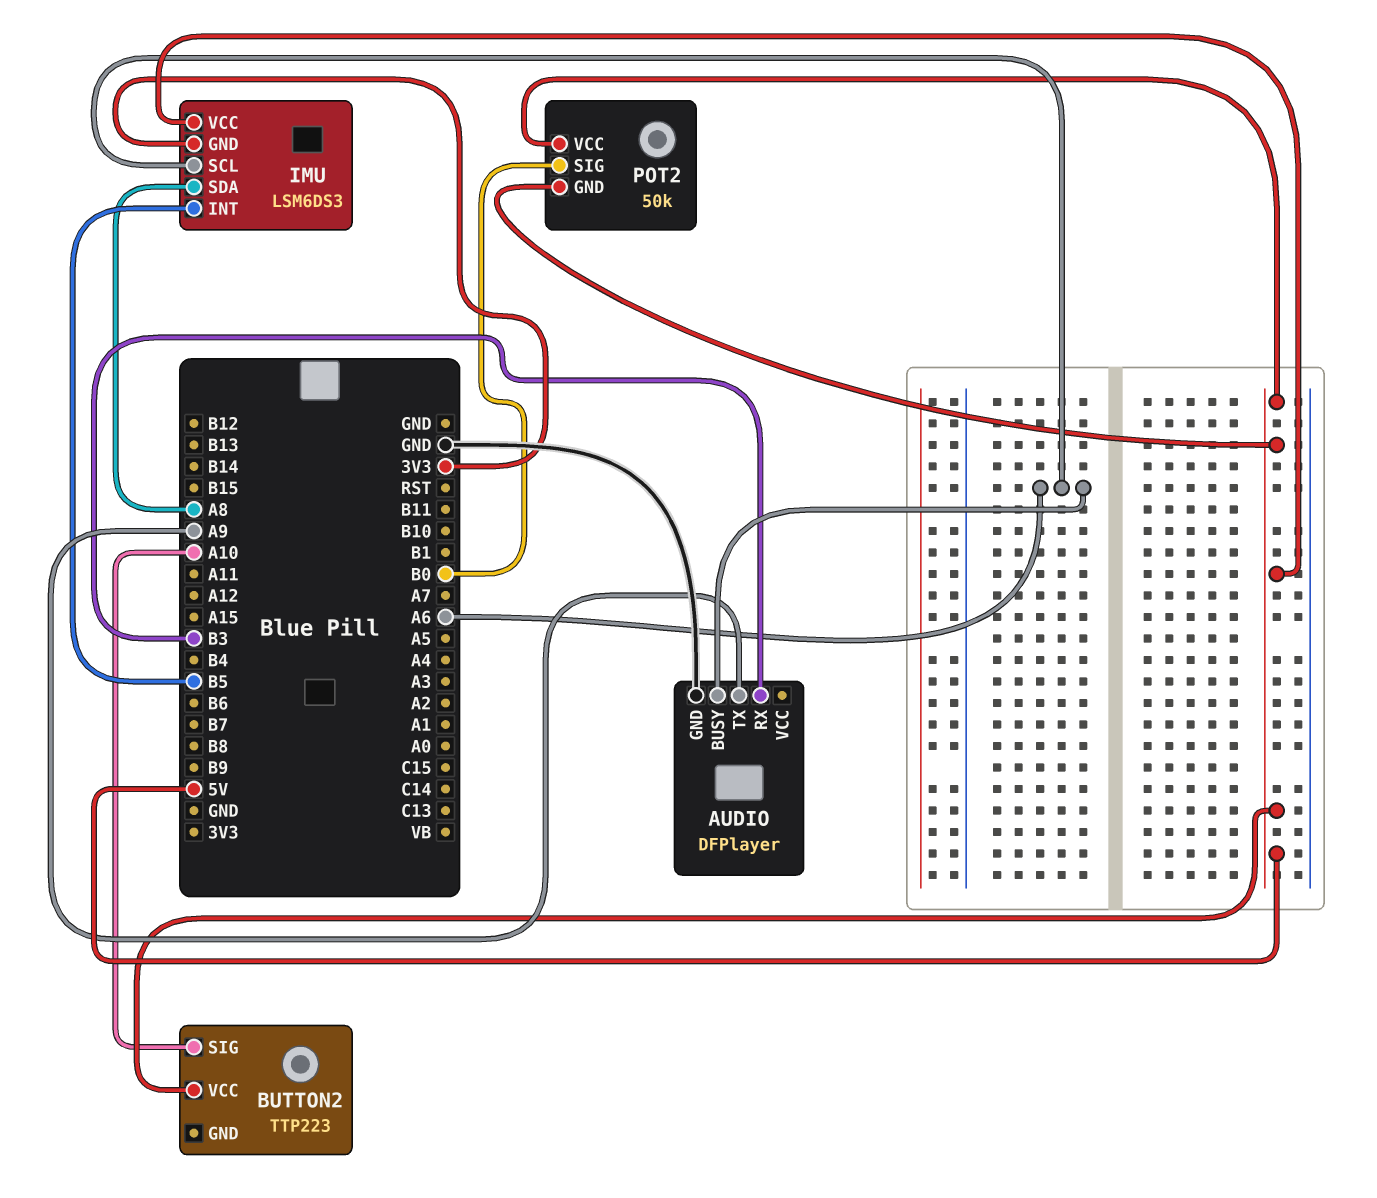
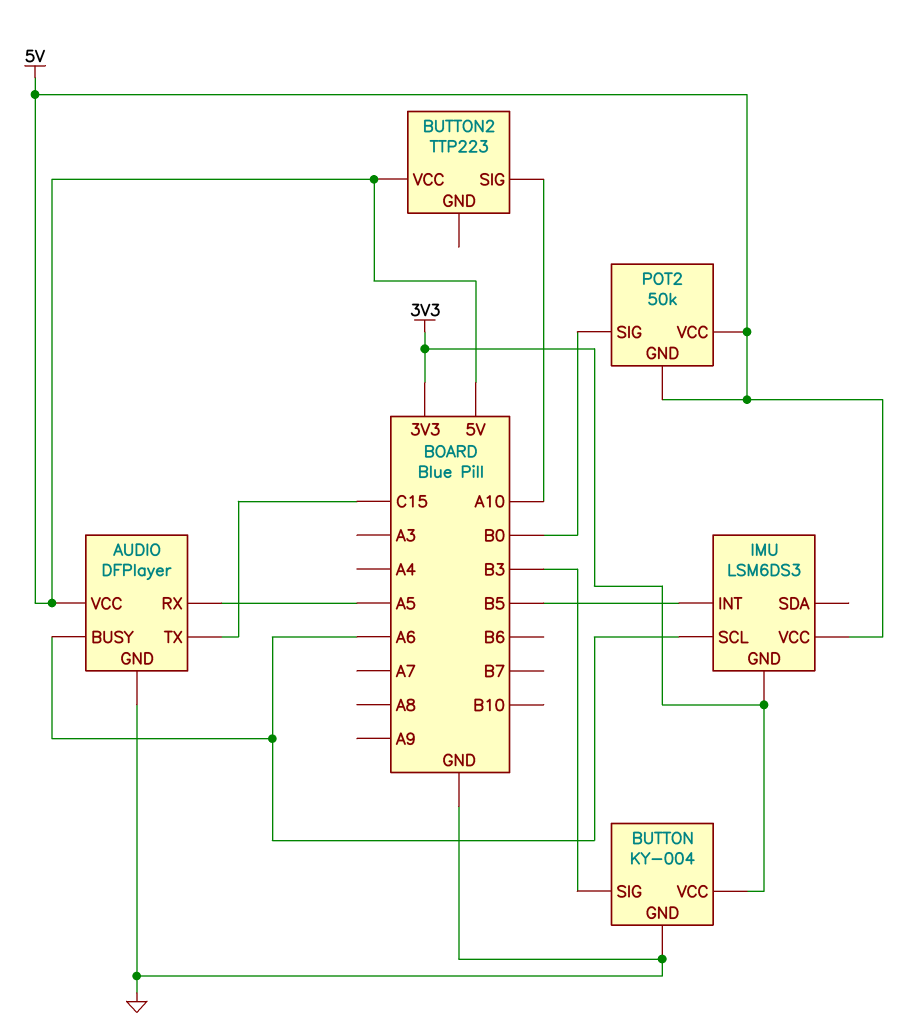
AUDIO pin RX: B3 -> A5
AUDIO pin TX: A9 -> C15
AUDIO pin VCC: none -> 5V
BUTTON: none -> KY-004
BUTTON pin GND: none -> GND
BUTTON pin SIG: none -> B3
BUTTON pin VCC: none -> 3V3
IMU pin SDA: A8 -> none

